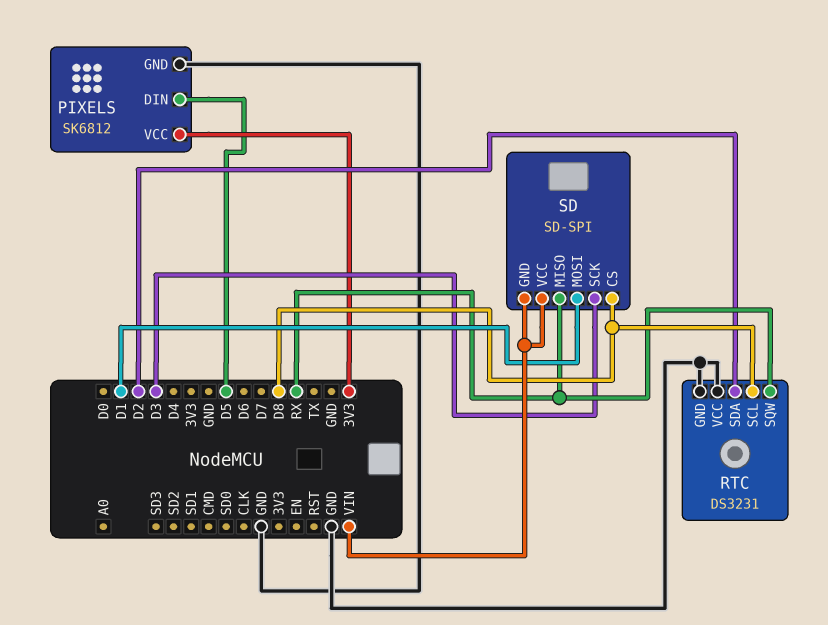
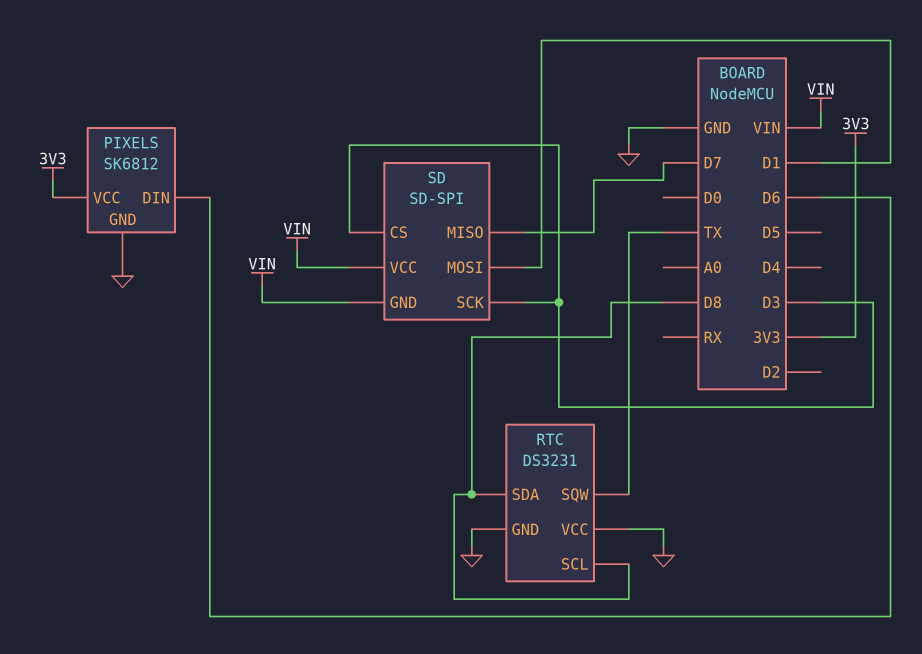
PIXELS pin DIN: D5 -> D6
RTC pin SDA: D2 -> D8
RTC pin SQW: RX -> TX
SD pin CS: D8 -> D3
SD pin MISO: RX -> D7

